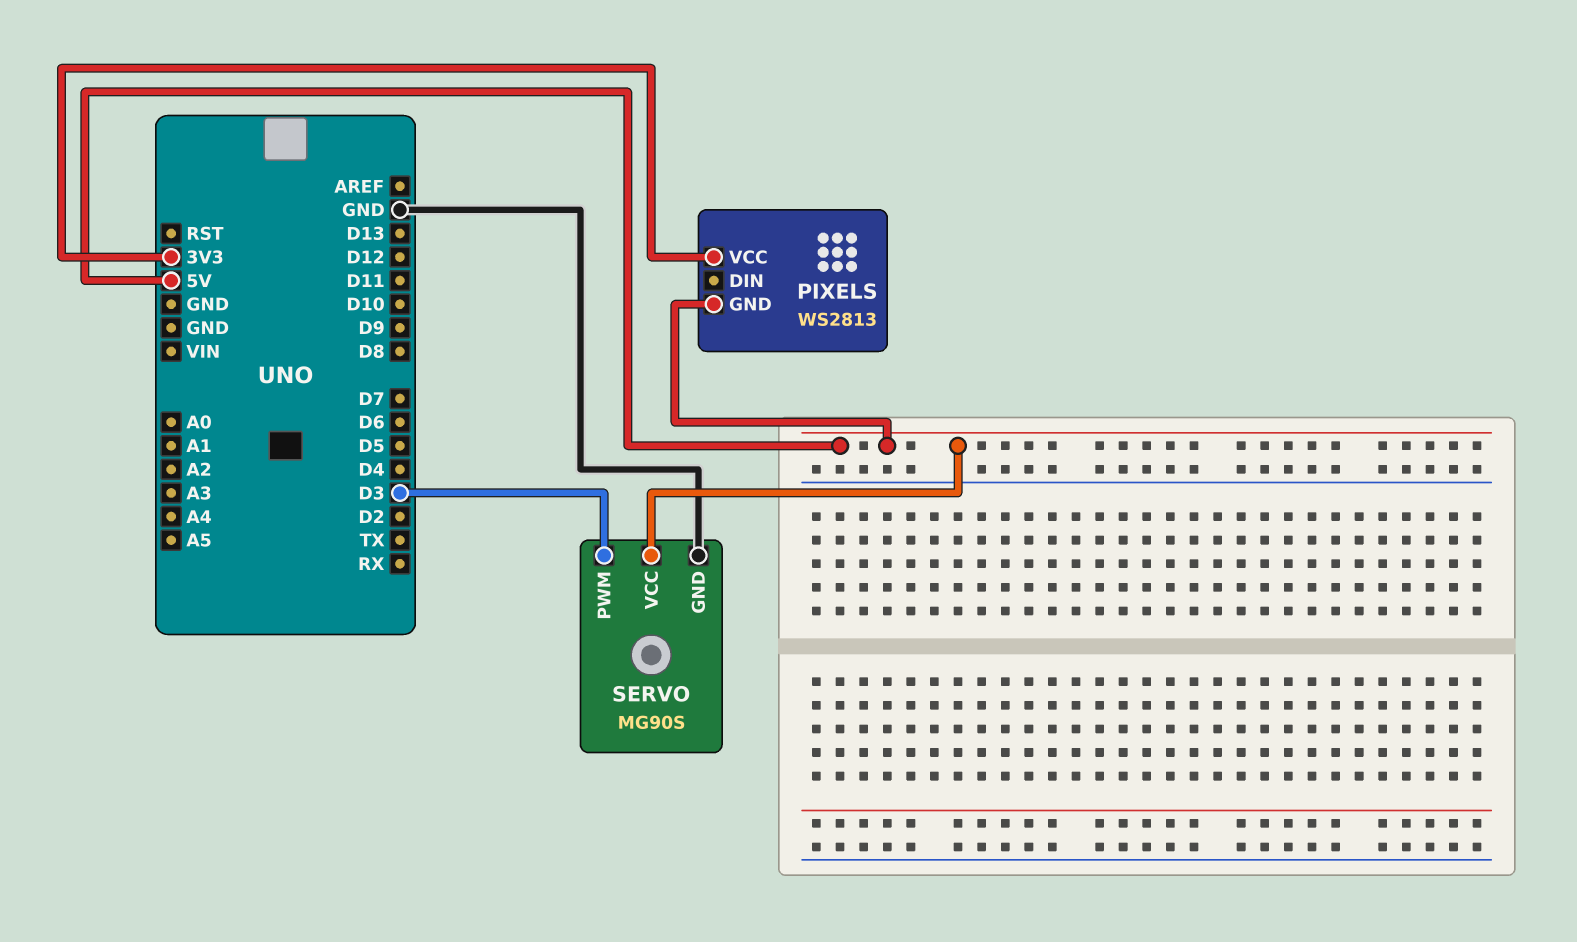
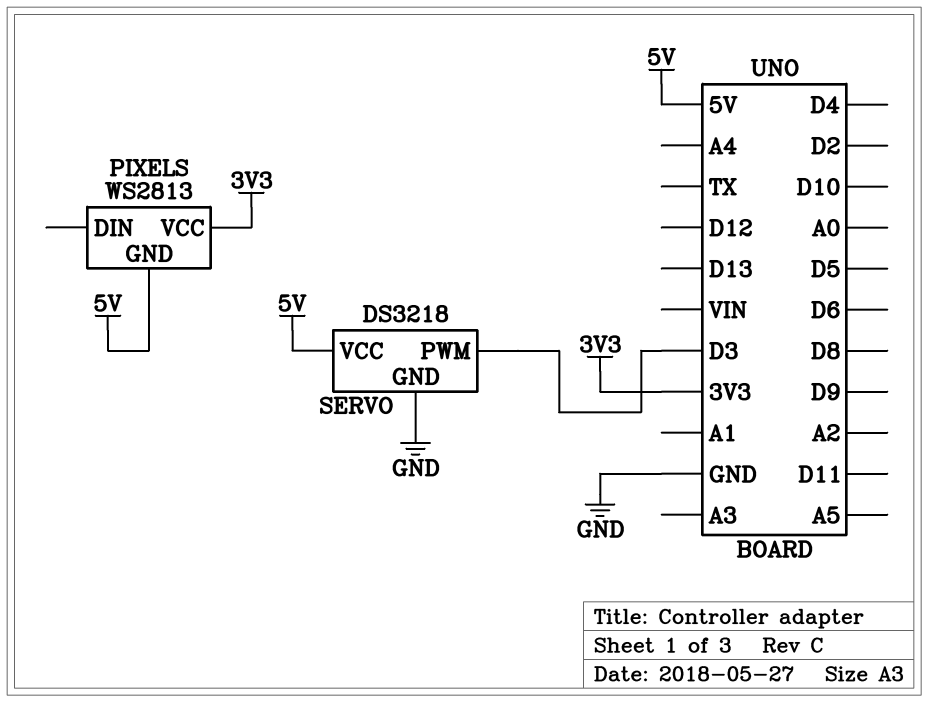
SERVO: MG90S -> DS3218

